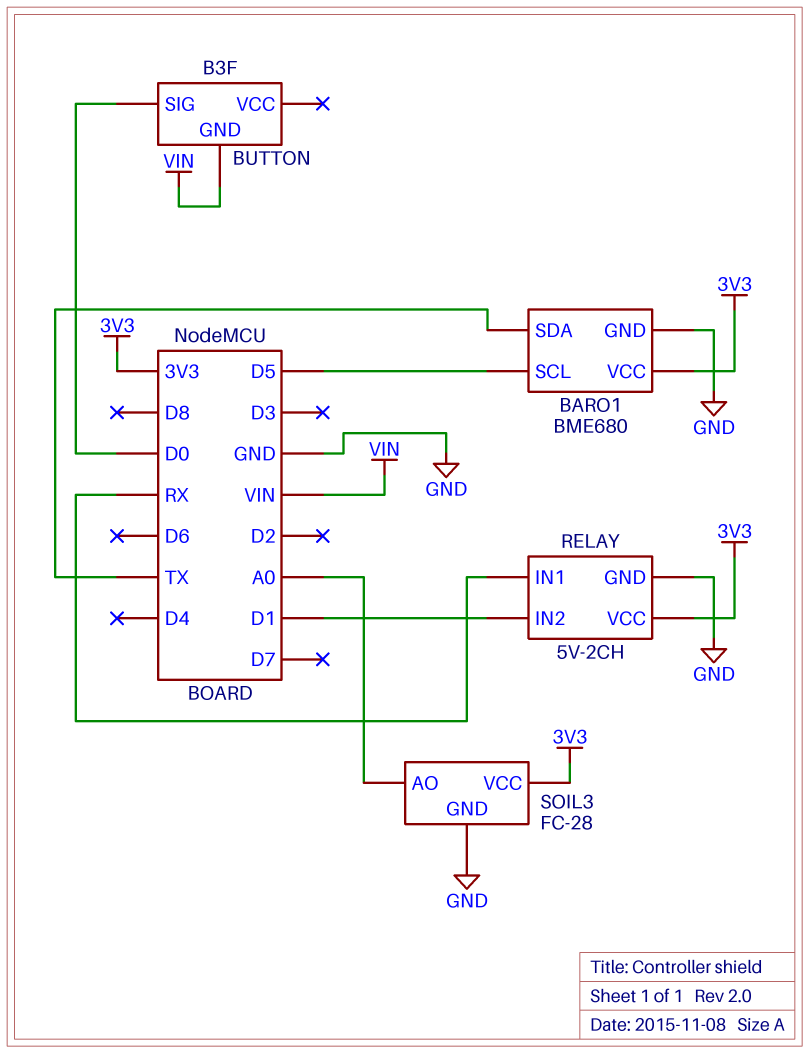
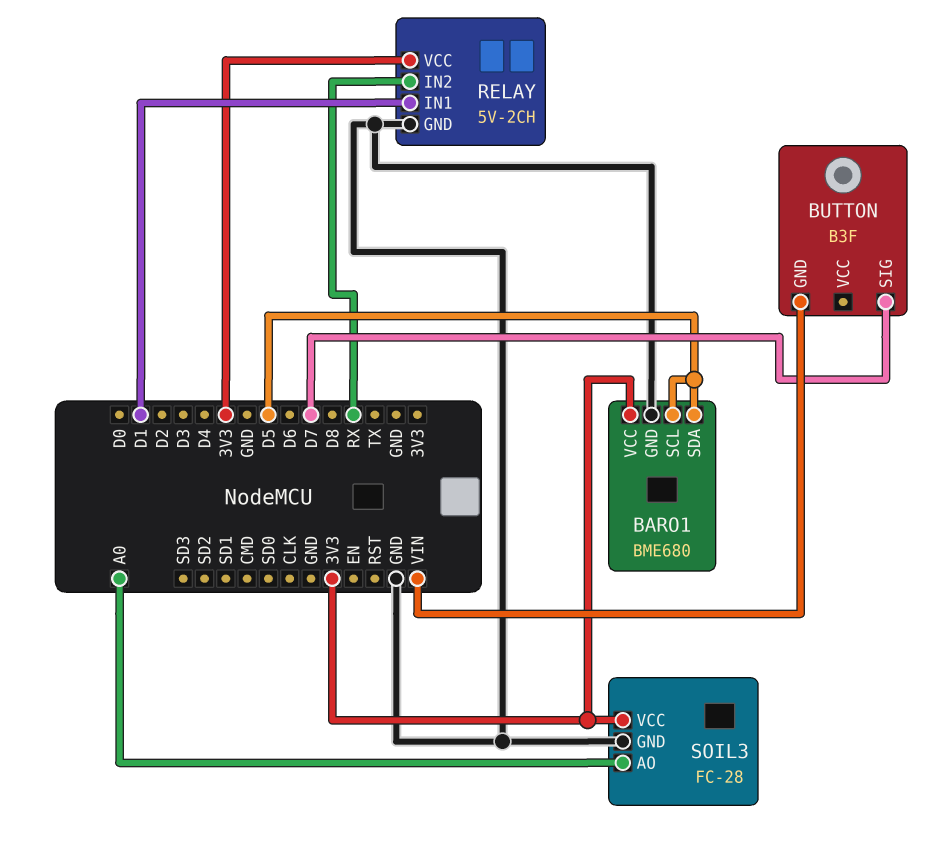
BARO1 pin SDA: TX -> D5
BUTTON pin SIG: D0 -> D7
RELAY pin IN1: RX -> D1
RELAY pin IN2: D1 -> RX

